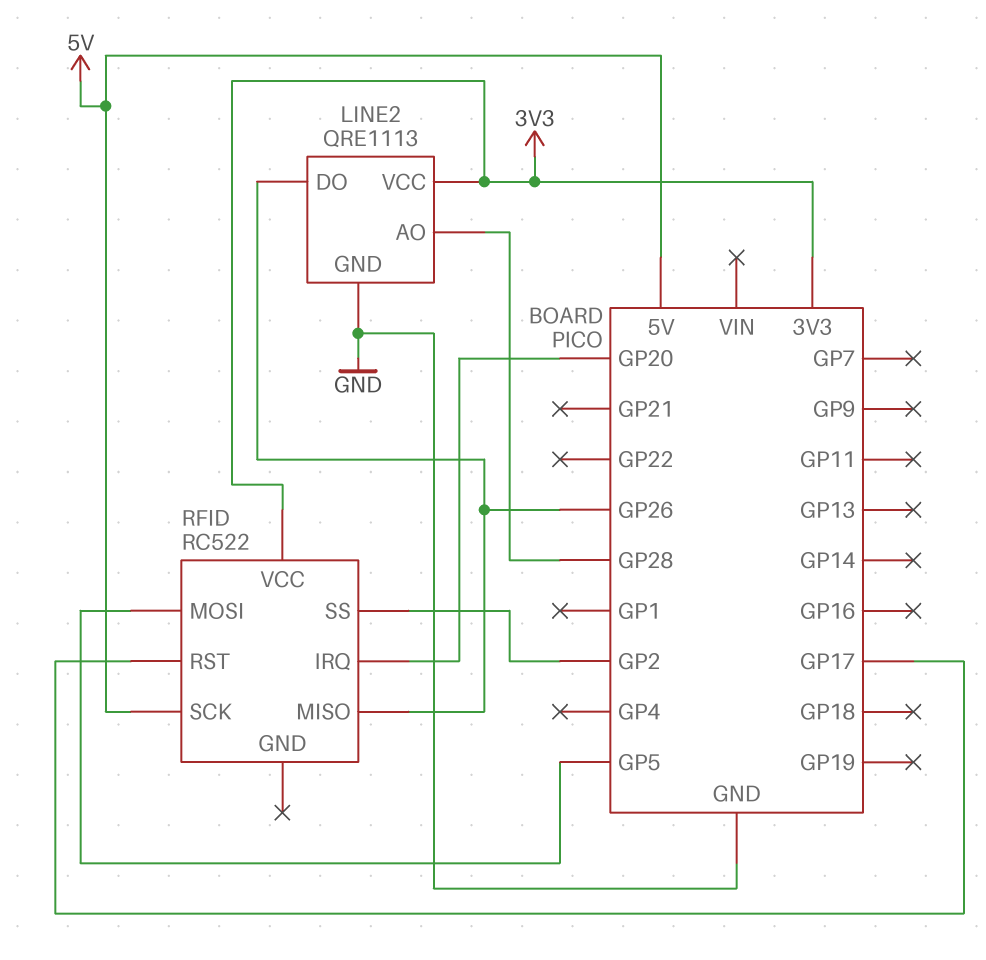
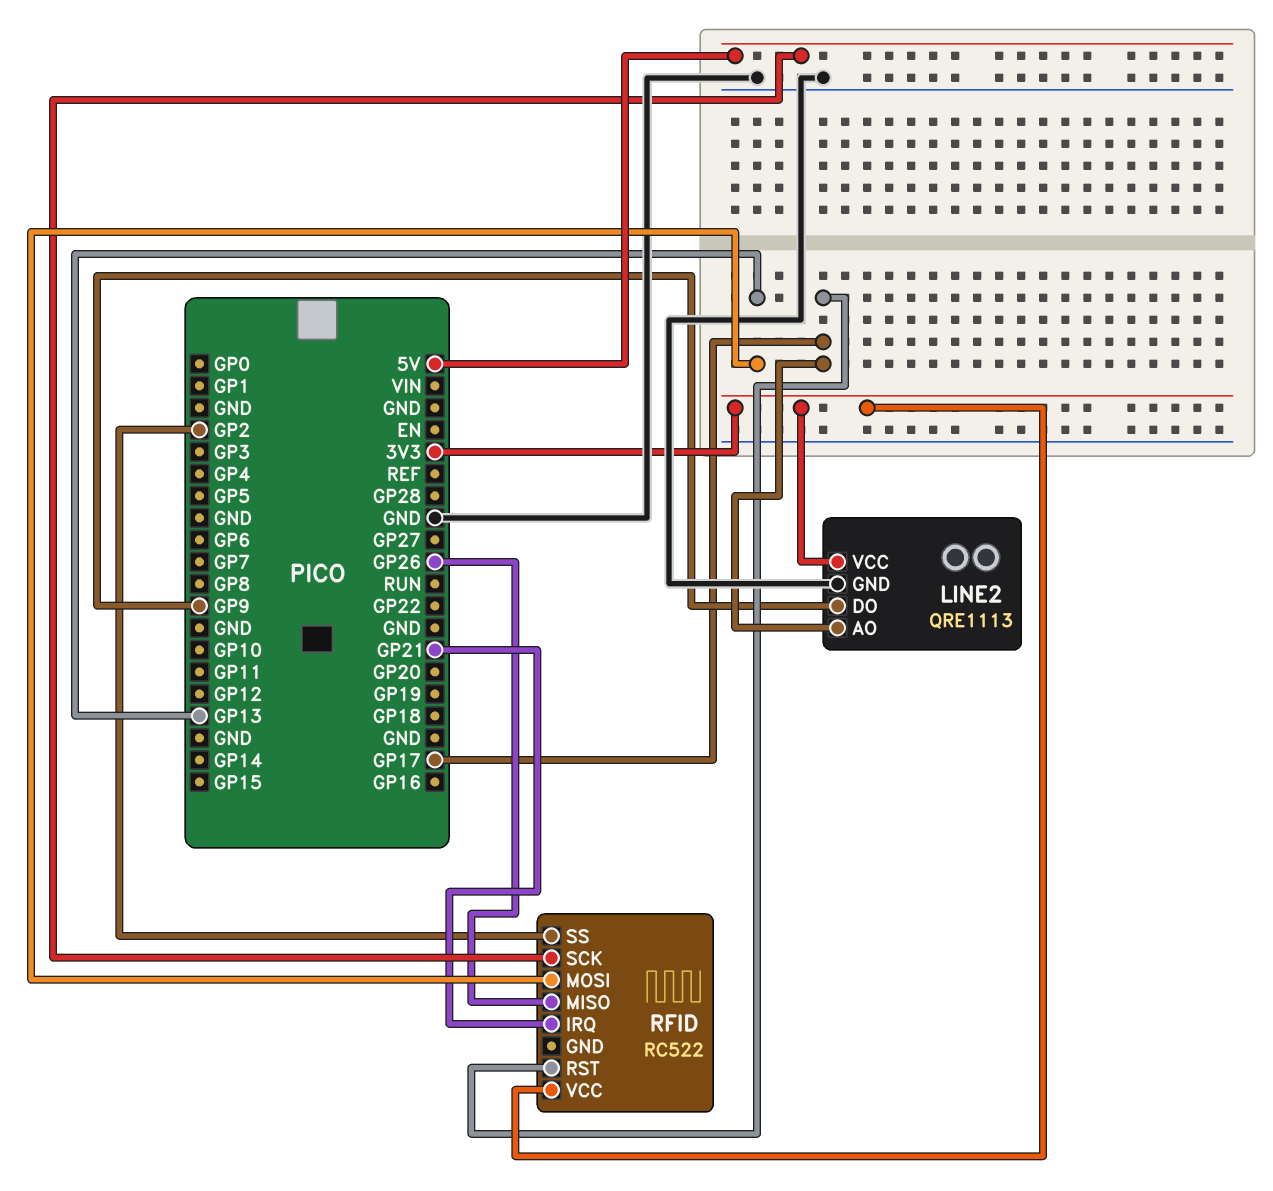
LINE2 pin AO: GP28 -> GP17
LINE2 pin DO: GP26 -> GP9
RFID pin IRQ: GP20 -> GP21
RFID pin MOSI: GP5 -> GP13

